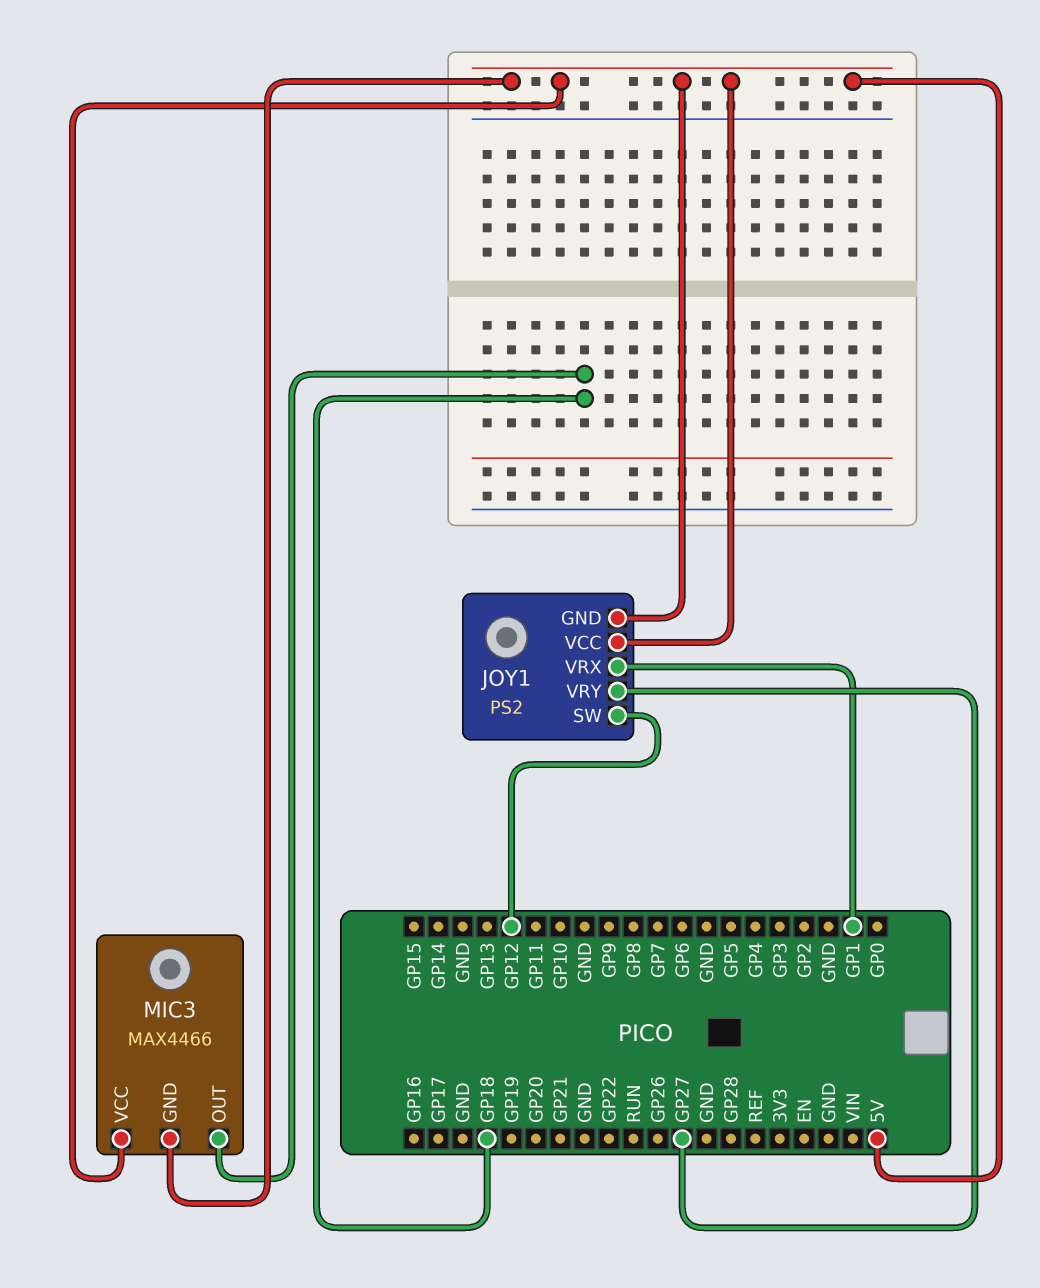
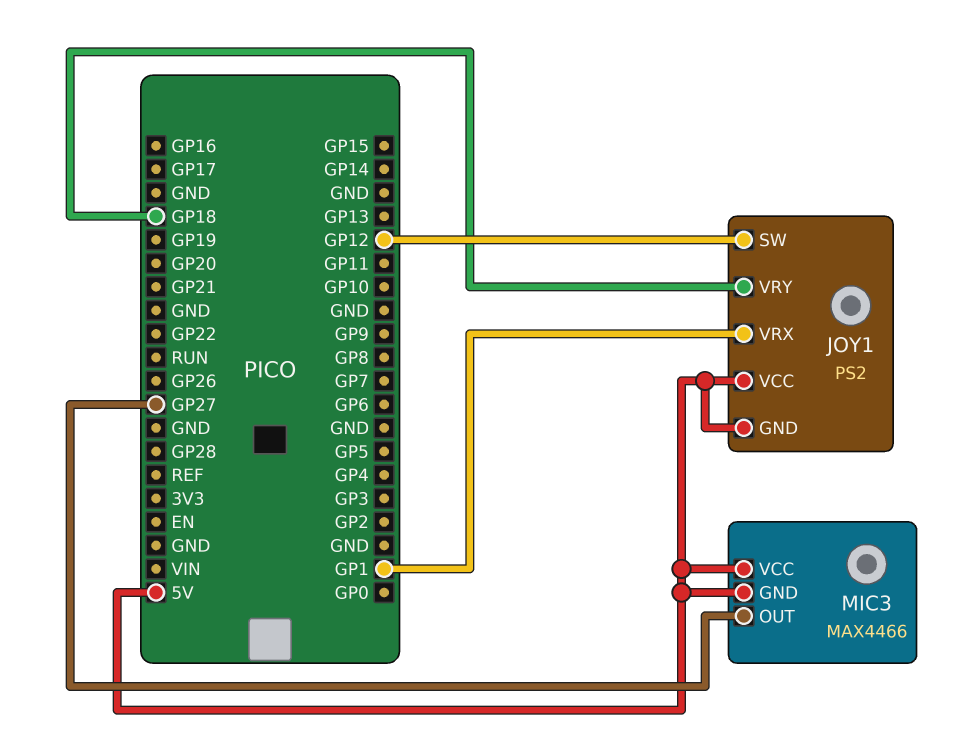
JOY1 pin VRY: GP27 -> GP18
MIC3 pin OUT: GP18 -> GP27

